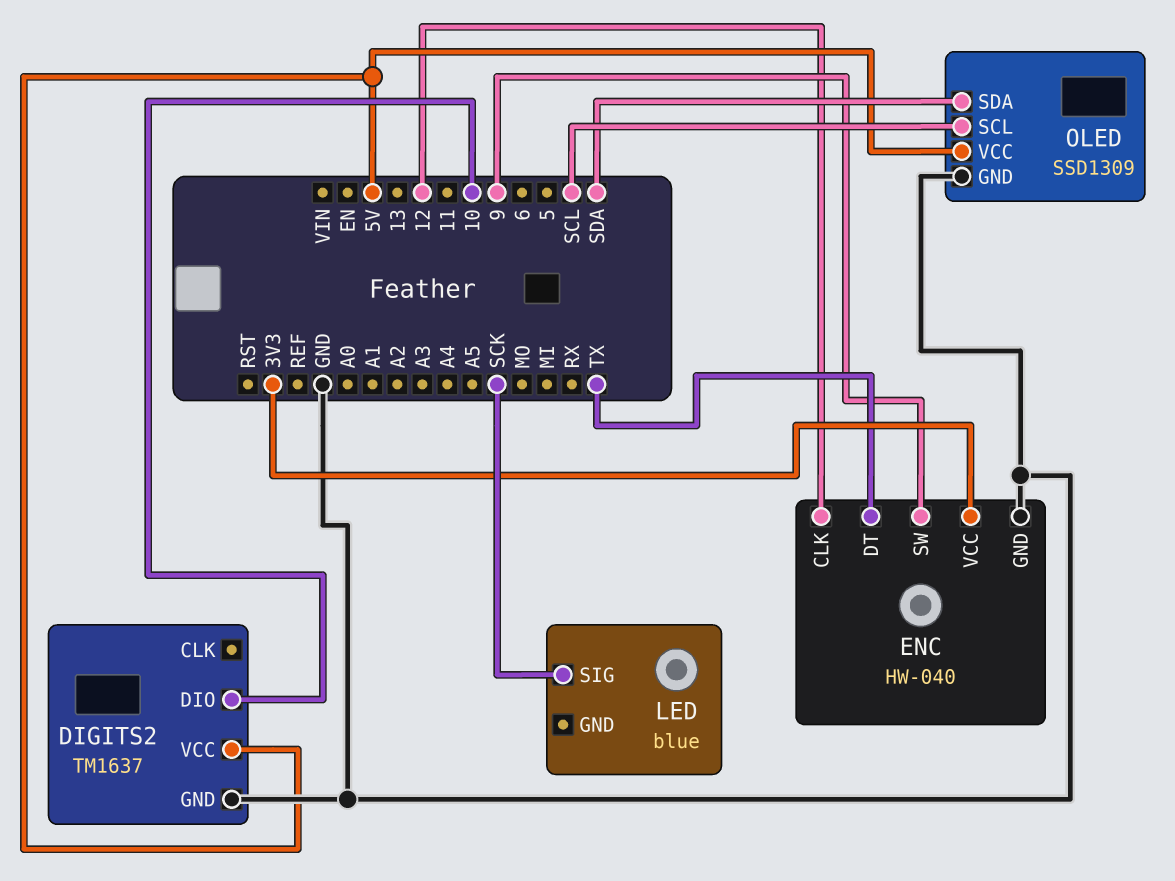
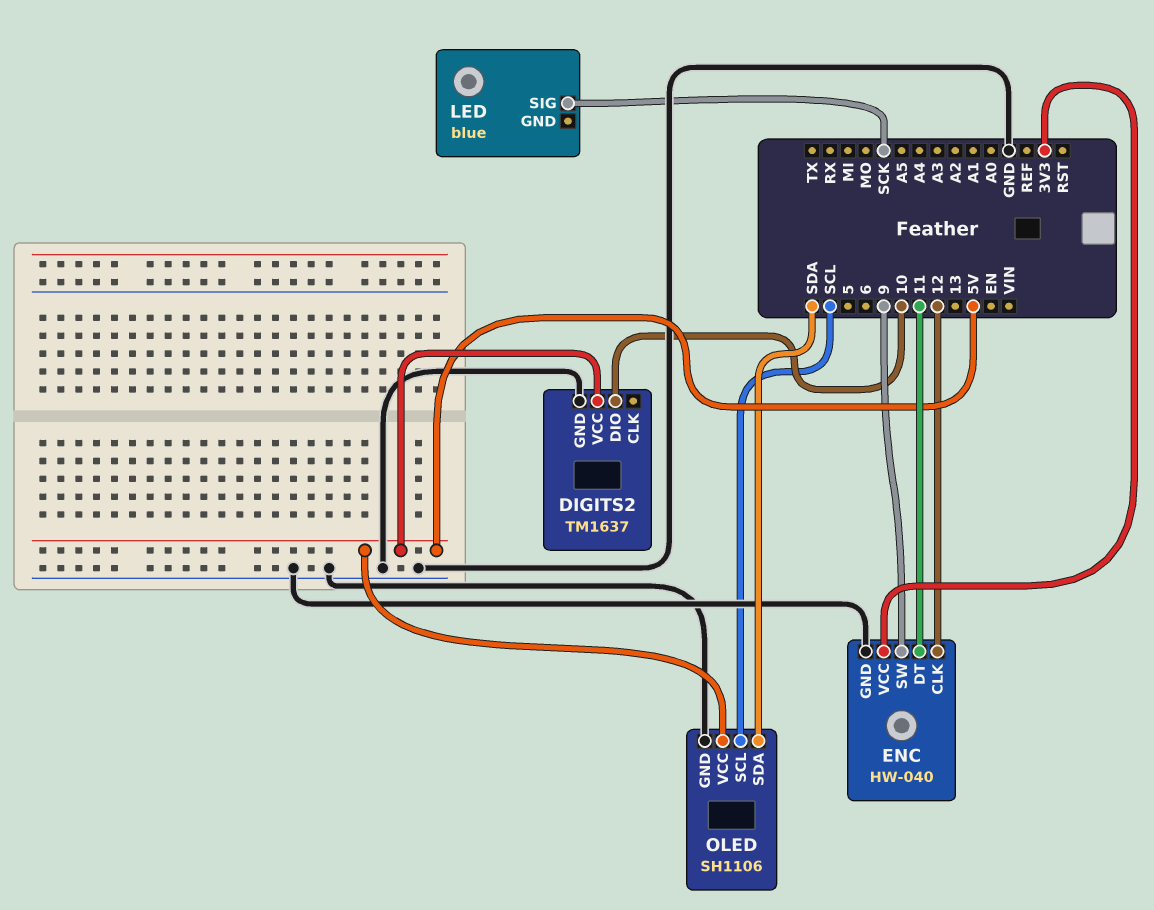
ENC pin DT: TX -> 11
OLED: SSD1309 -> SH1106

